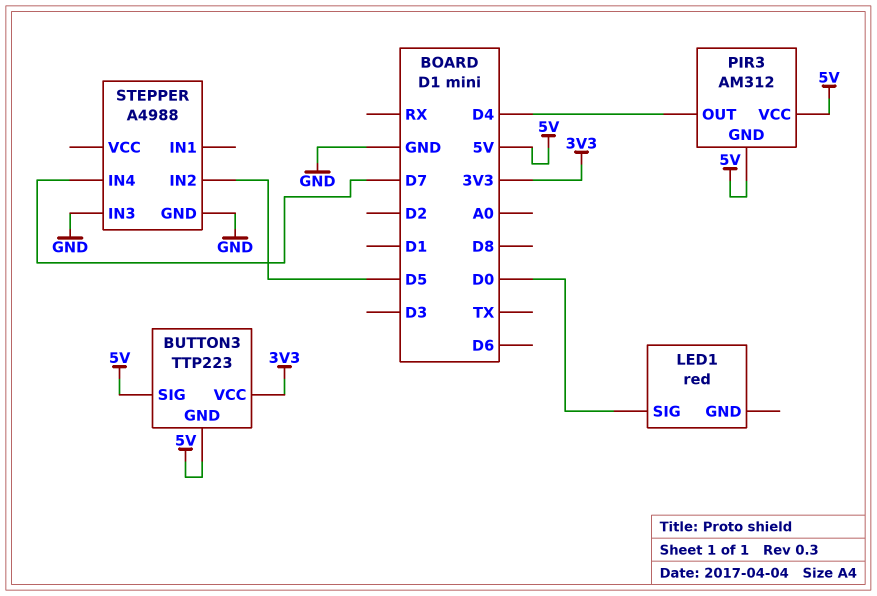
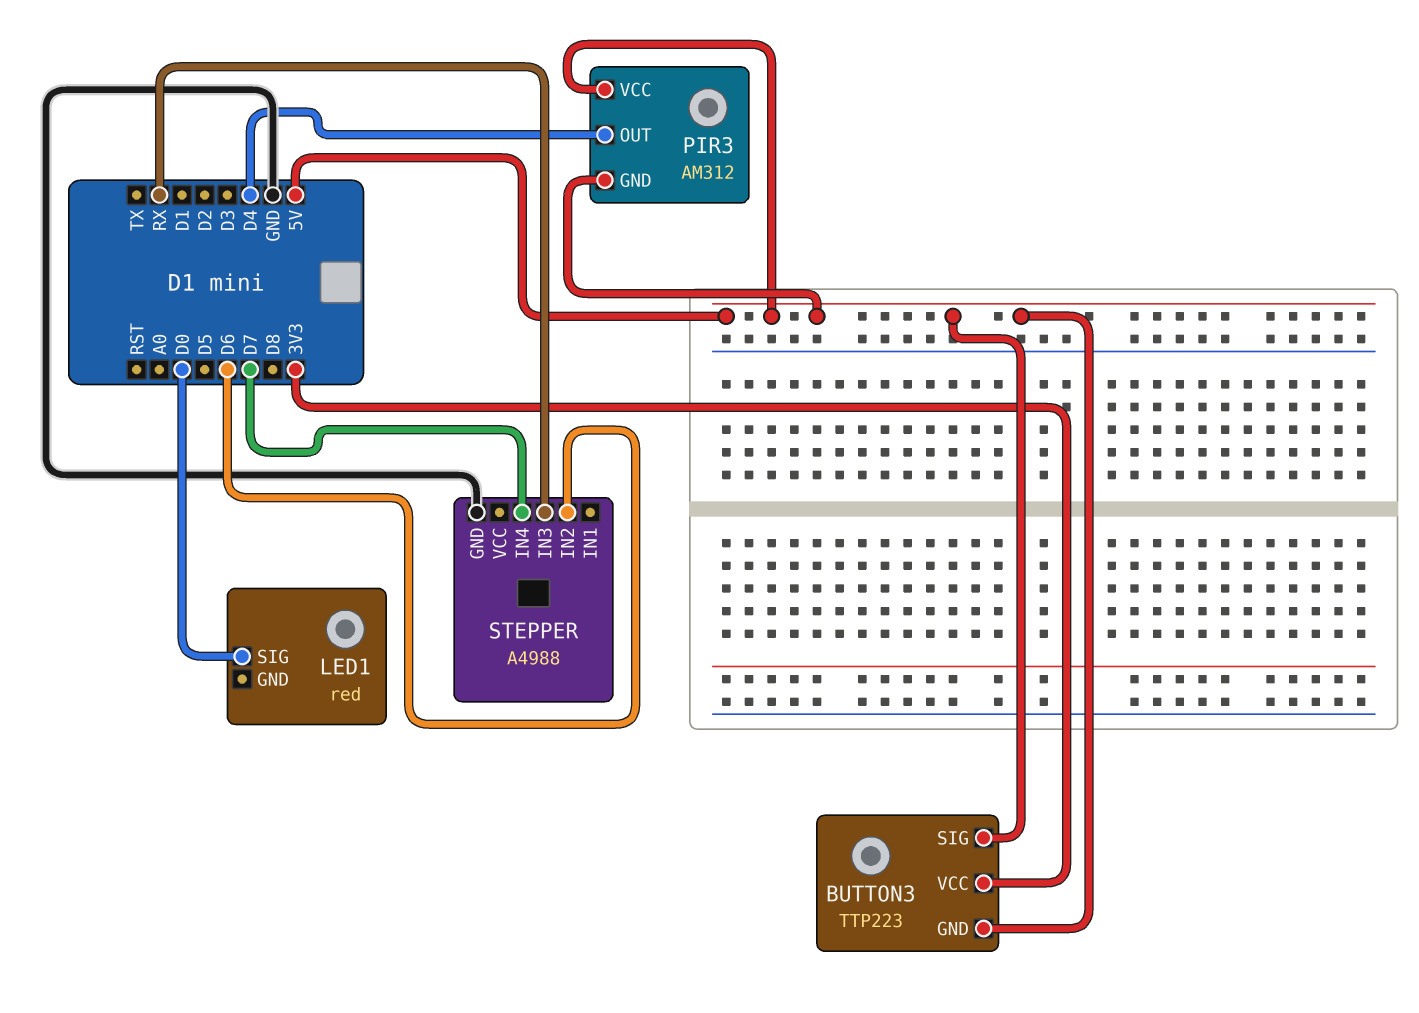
STEPPER pin IN2: D5 -> D6
STEPPER pin IN3: GND -> RX

